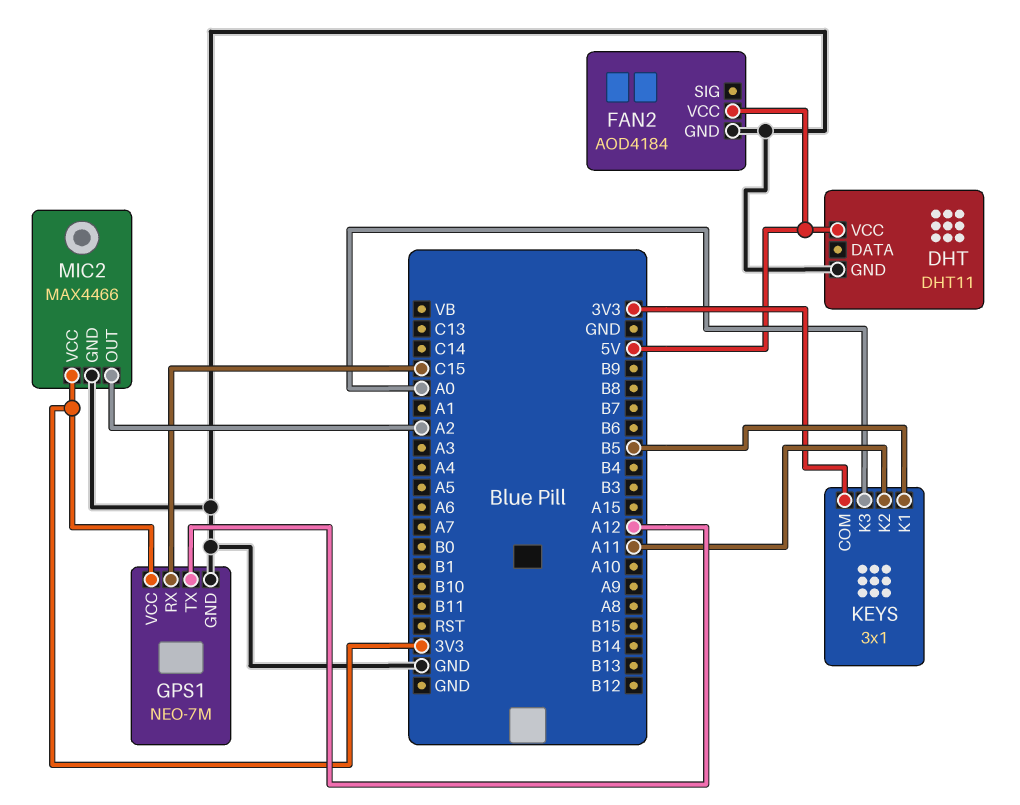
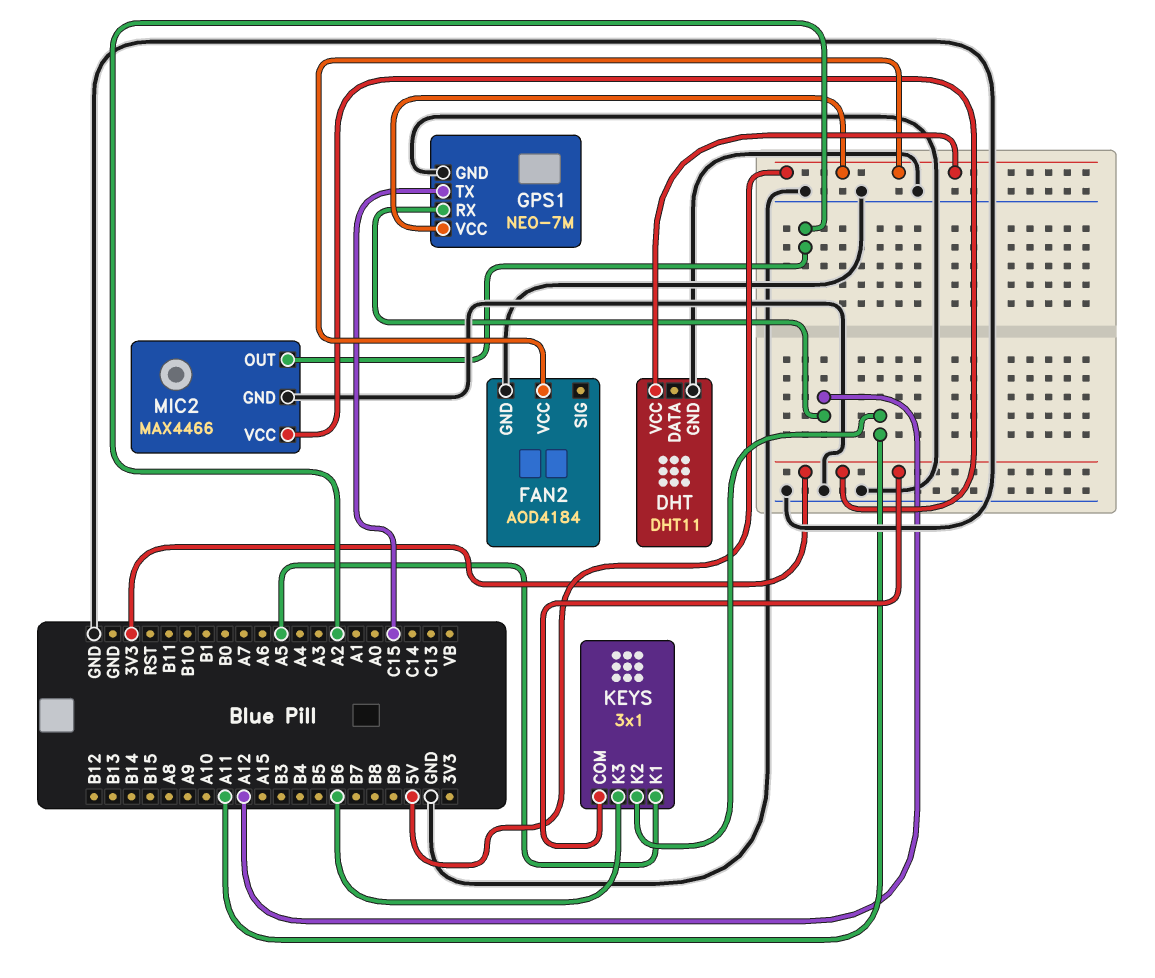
GPS1 pin RX: C15 -> A12
GPS1 pin TX: A12 -> C15
GPS1 pin VCC: 3V3 -> 5V
KEYS pin K1: B5 -> A5
KEYS pin K3: A0 -> B6

